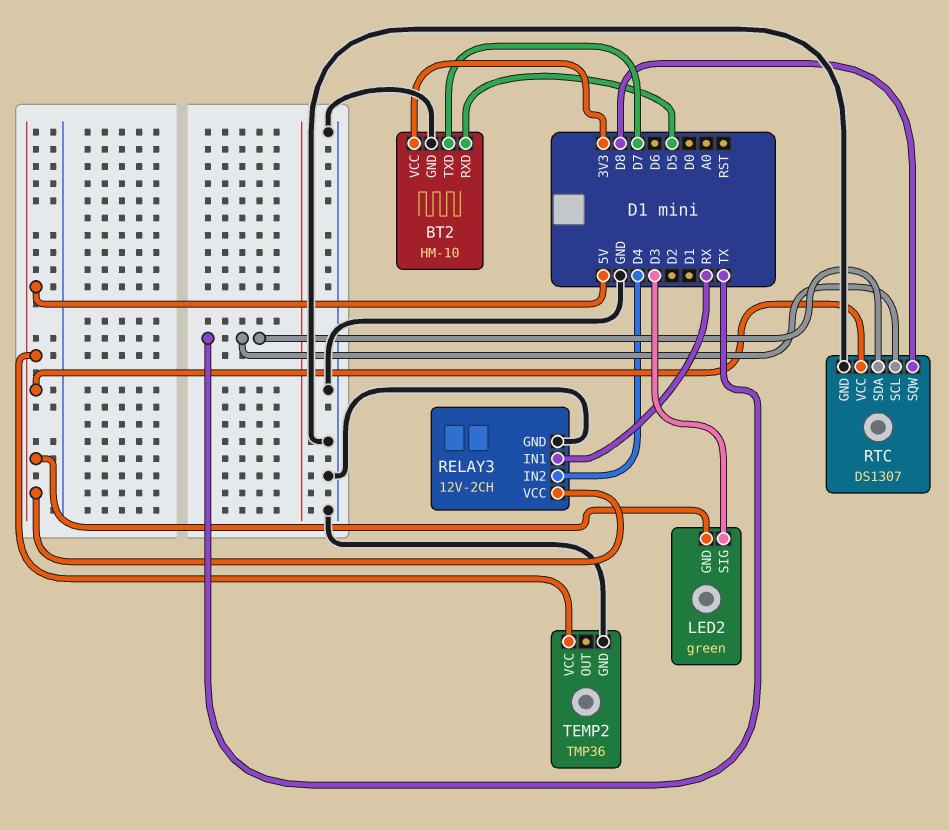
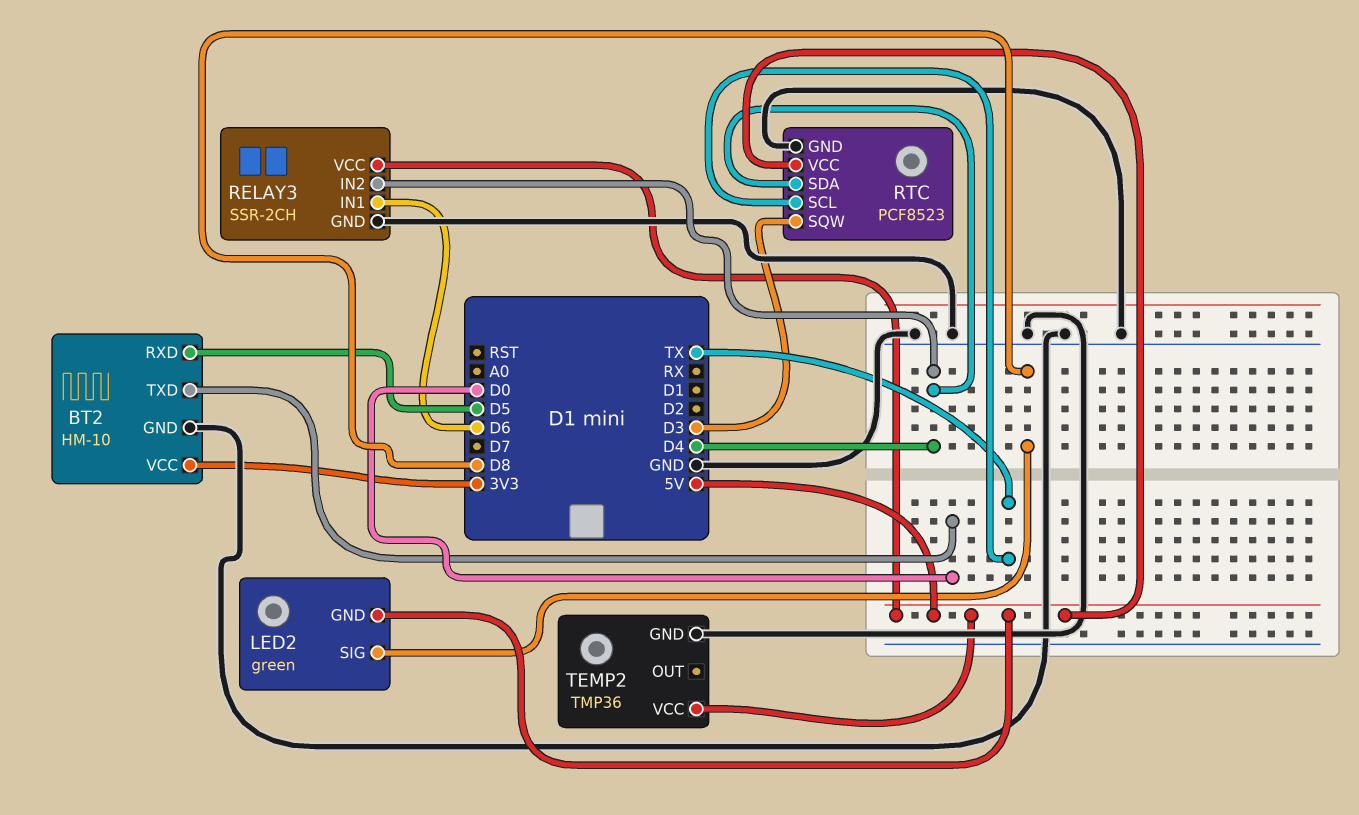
BT2 pin TXD: D7 -> D0
LED2 pin SIG: D3 -> D8
RELAY3: 12V-2CH -> SSR-2CH
RELAY3 pin IN1: RX -> D6
RTC: DS1307 -> PCF8523
RTC pin SDA: TX -> D4
RTC pin SQW: D8 -> D3

